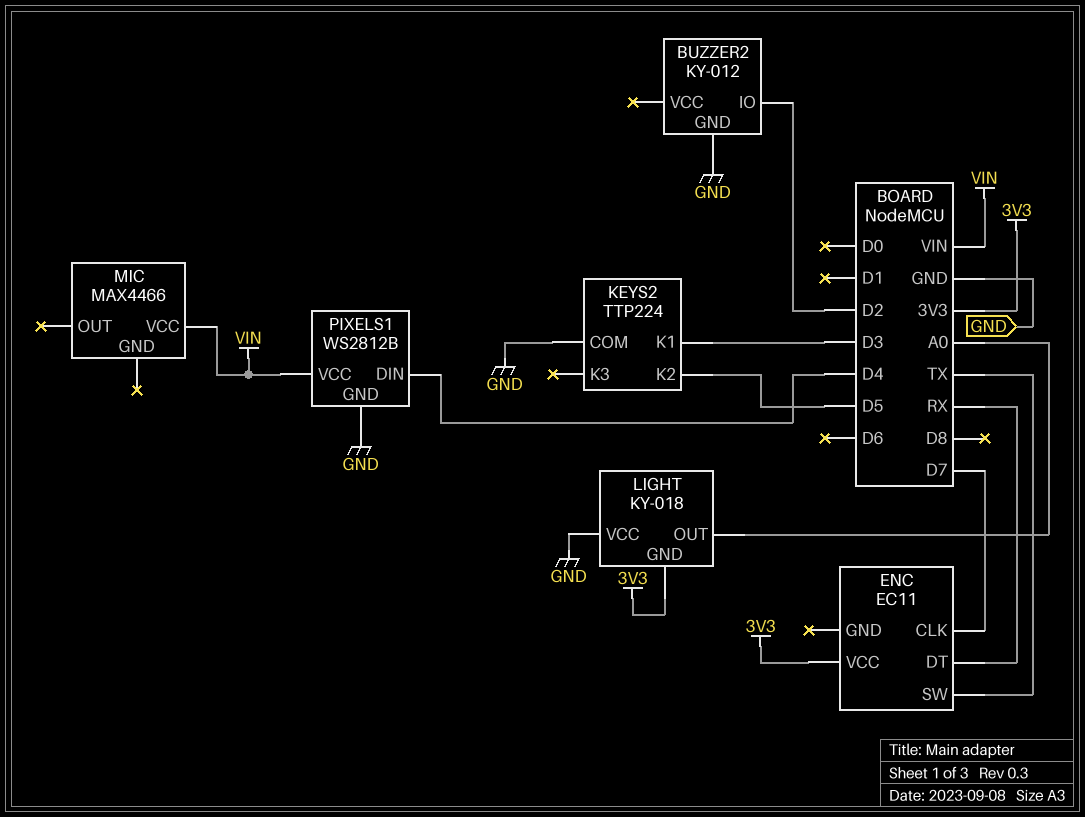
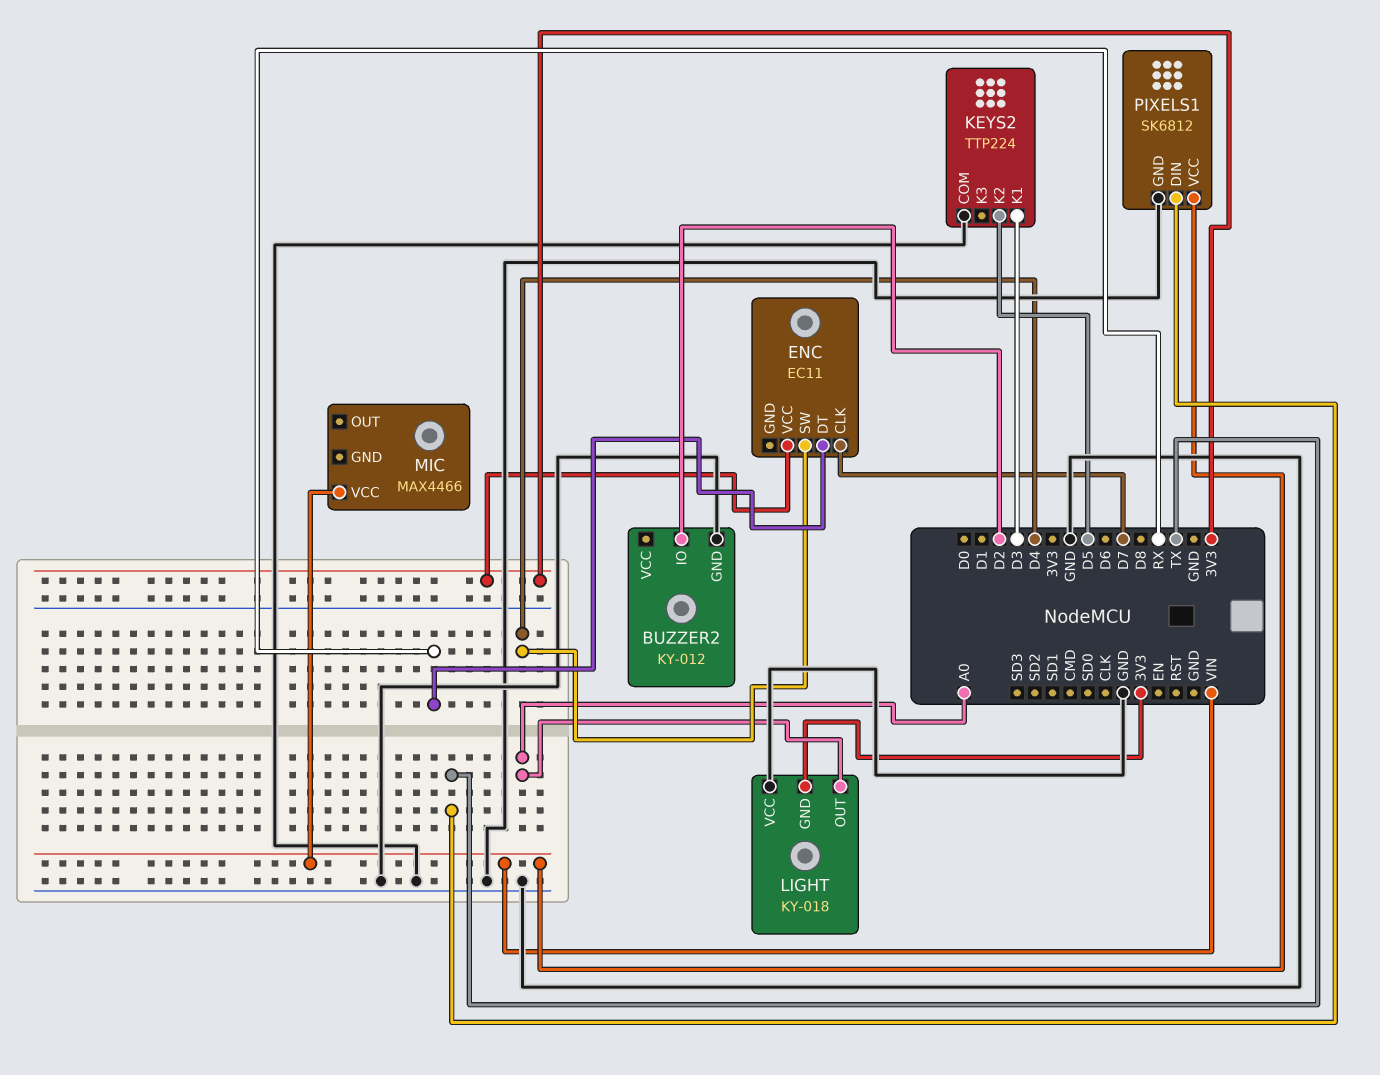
ENC pin SW: TX -> D4
PIXELS1: WS2812B -> SK6812
PIXELS1 pin DIN: D4 -> TX

